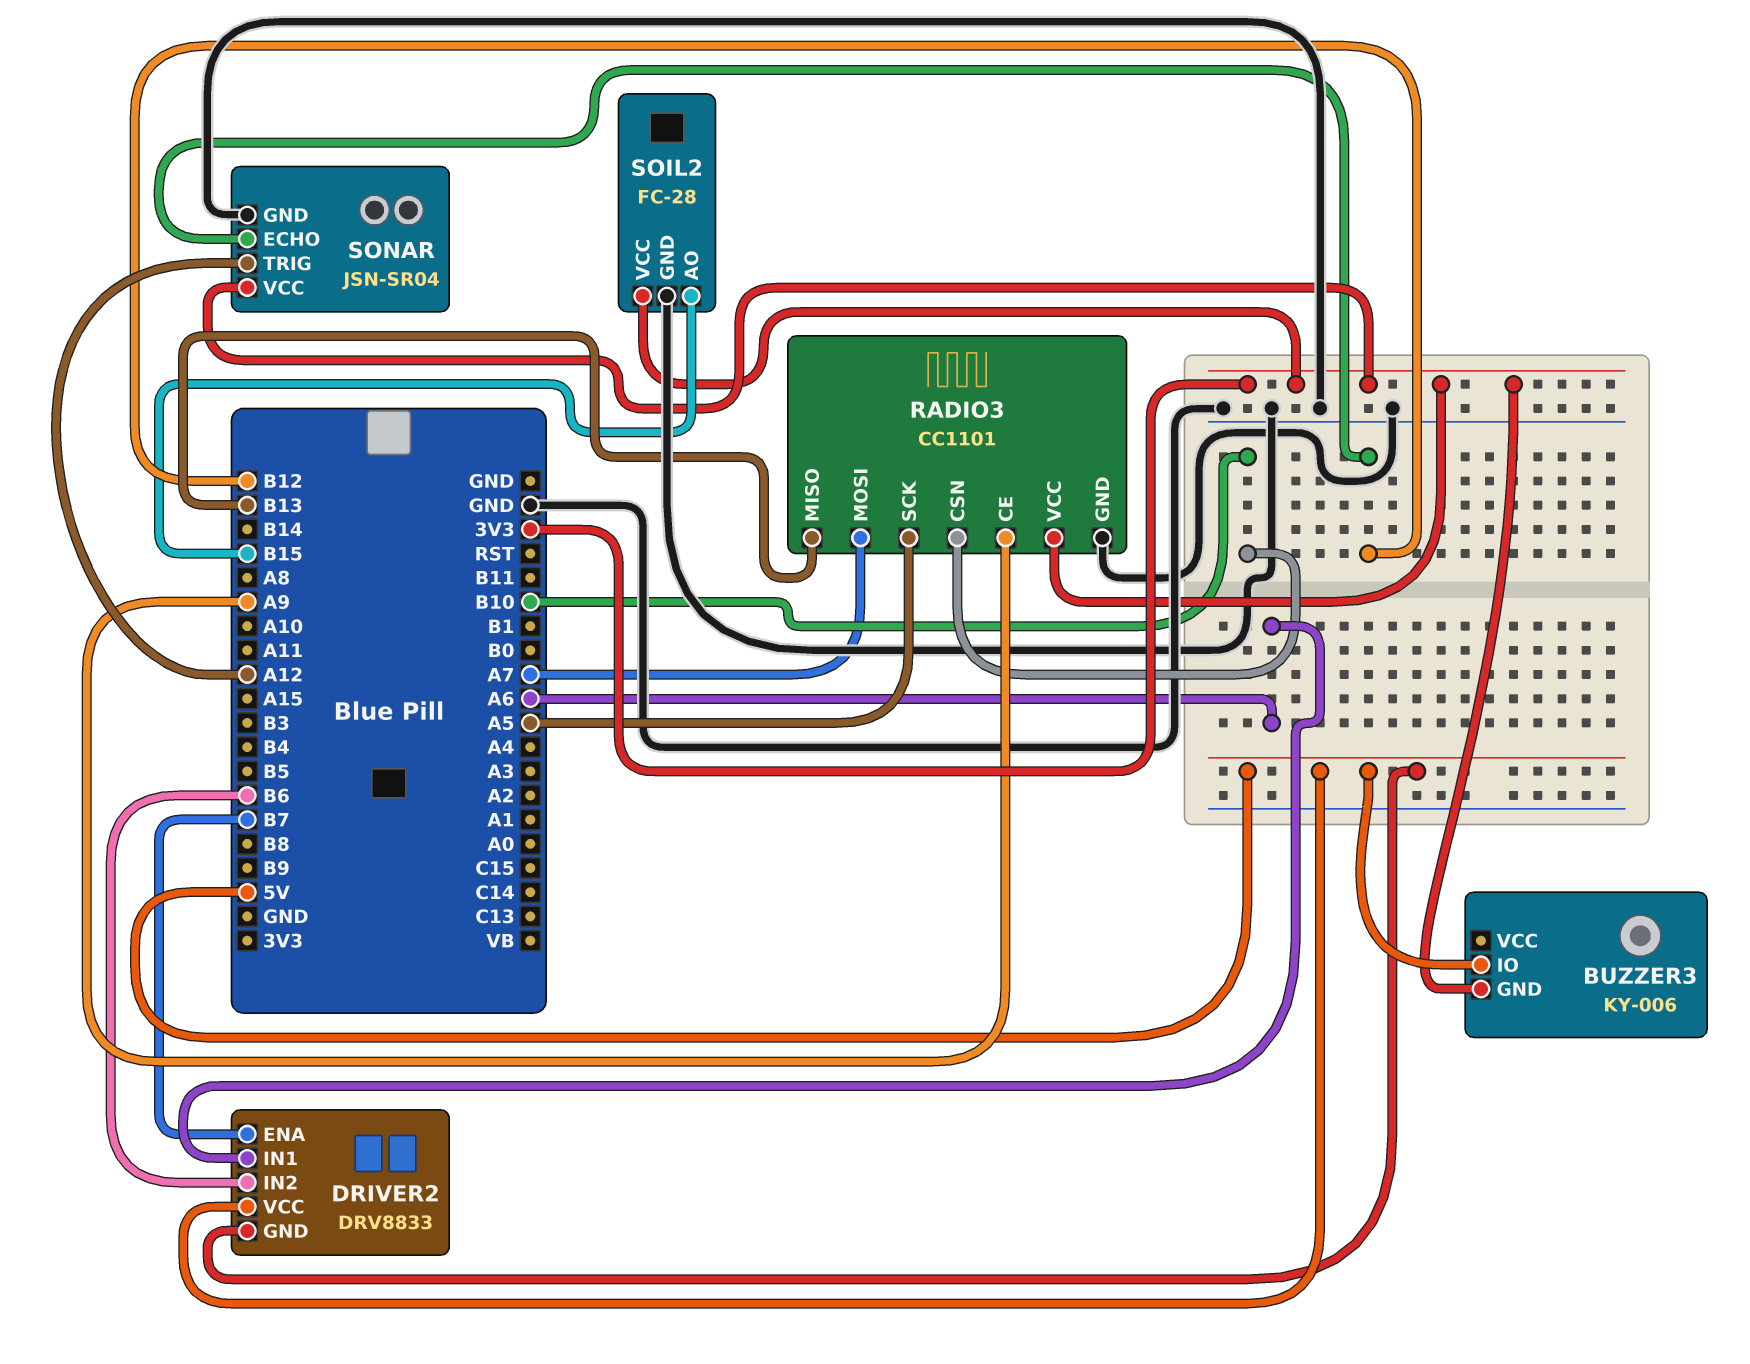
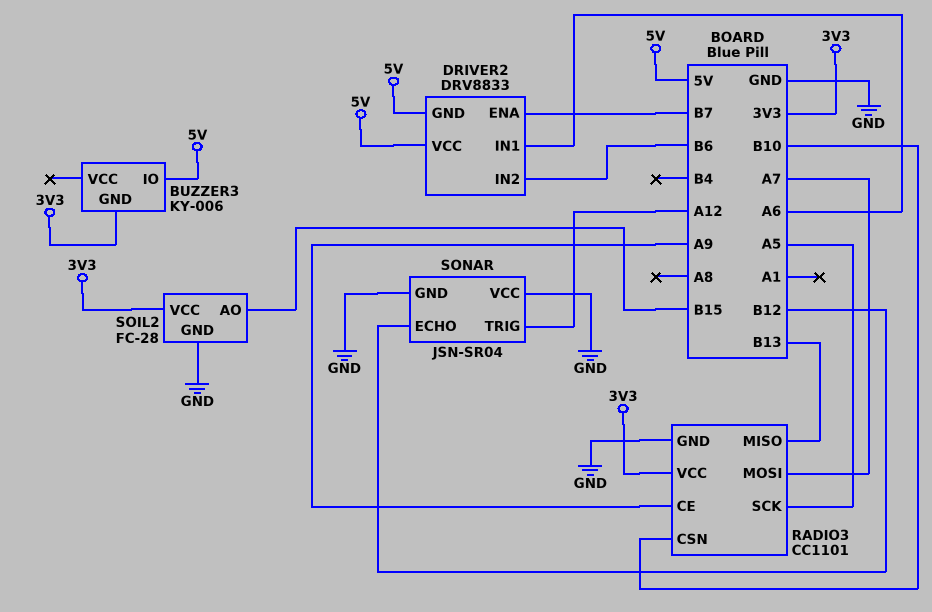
SONAR pin VCC: 3V3 -> GND

